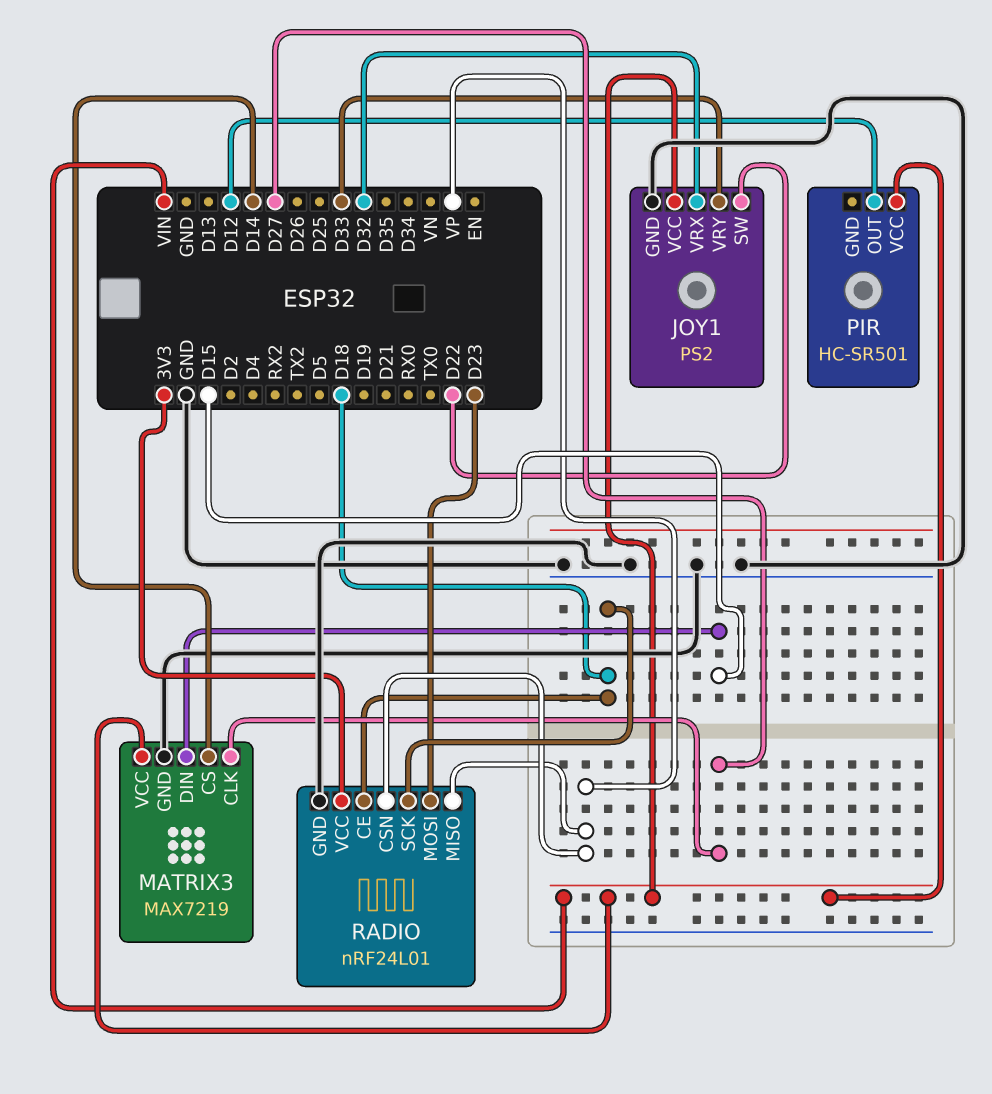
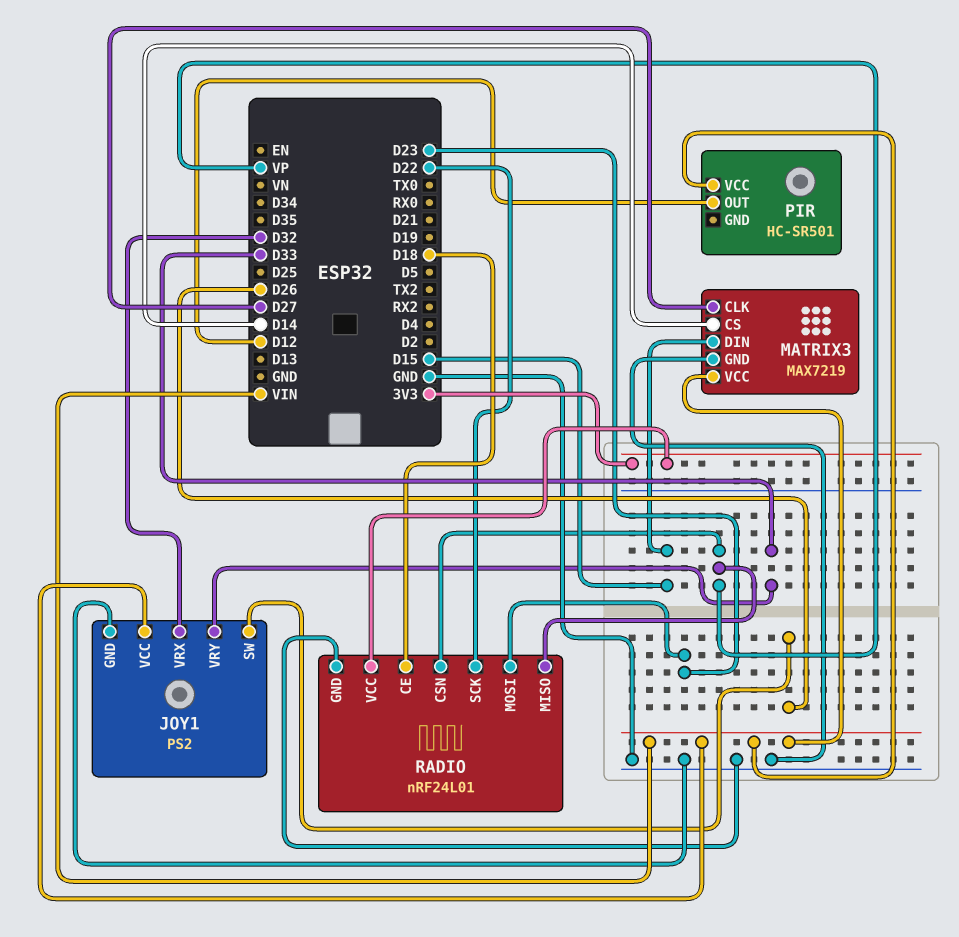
JOY1 pin SW: D22 -> D26
RADIO pin SCK: D18 -> D22

